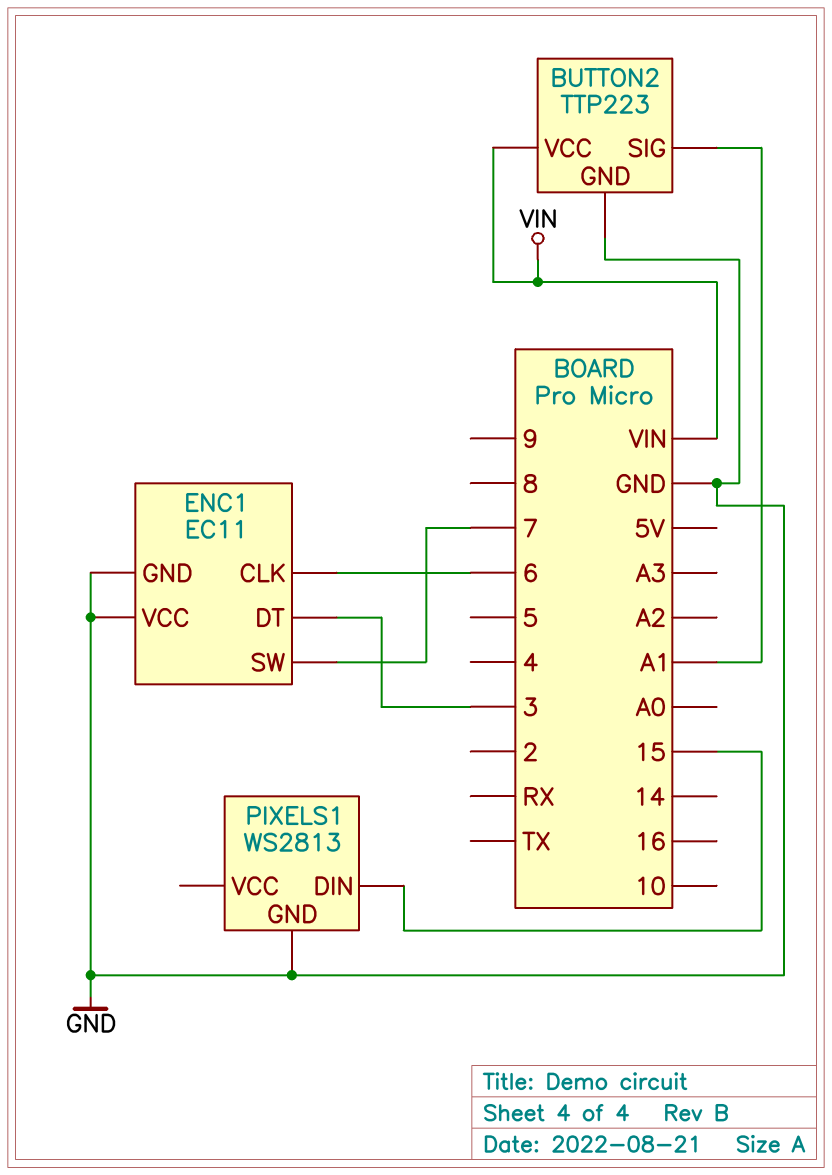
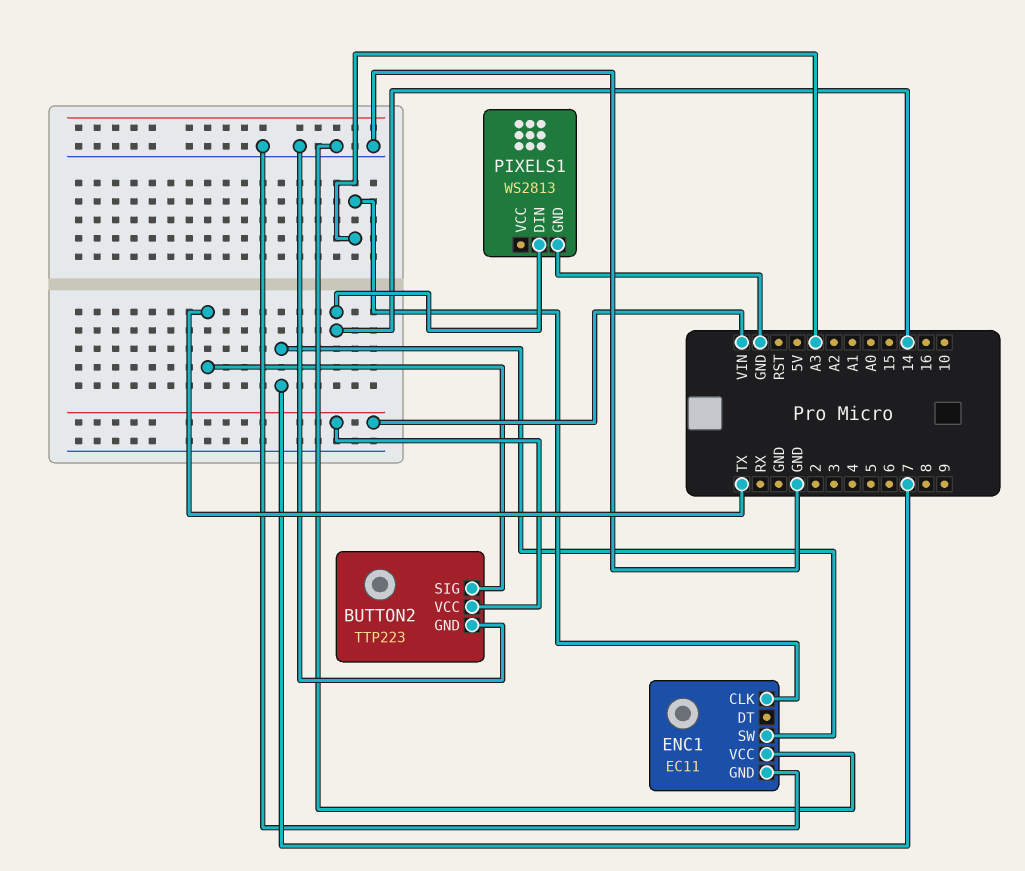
BUTTON2 pin SIG: A1 -> TX
ENC1 pin CLK: 6 -> A3
ENC1 pin DT: 3 -> none
PIXELS1 pin DIN: 15 -> 14

